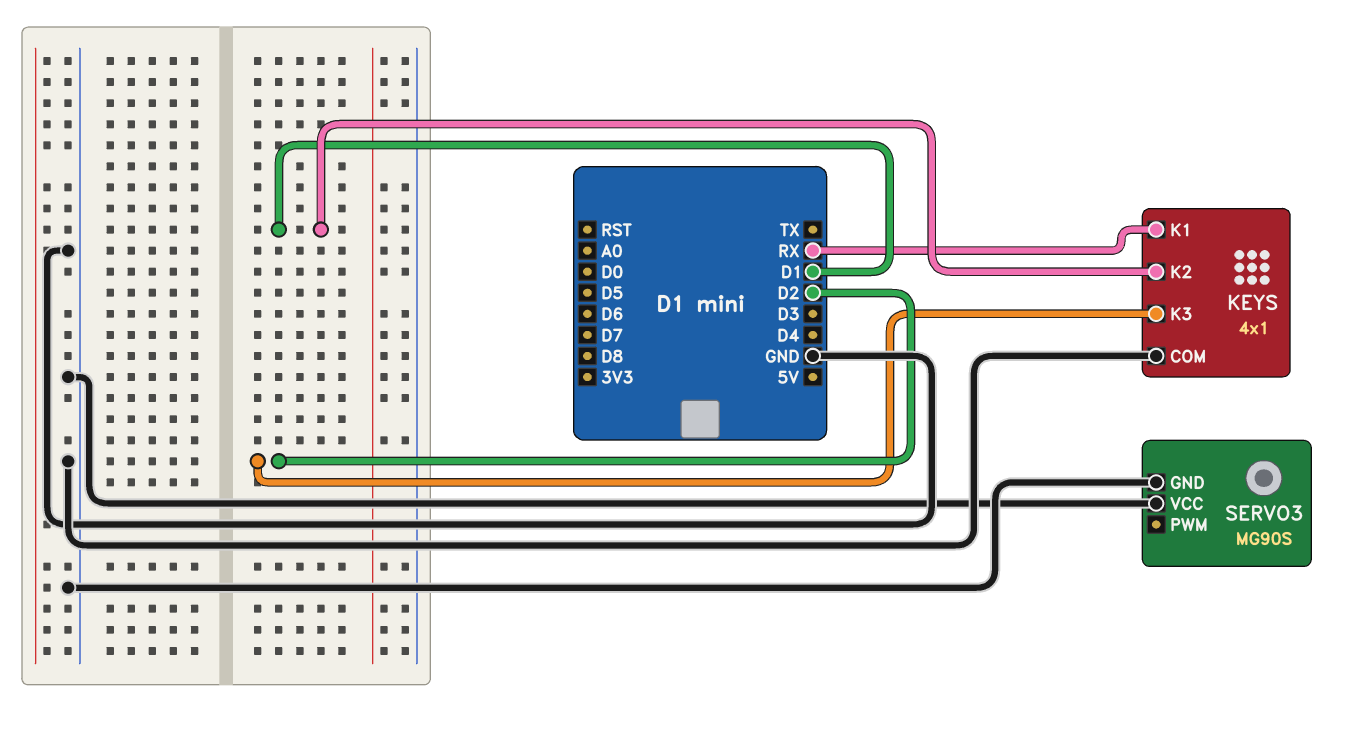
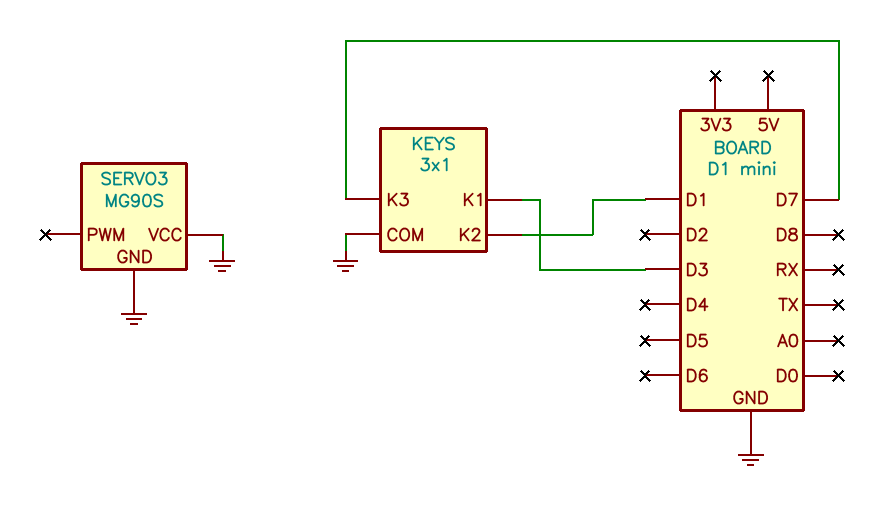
KEYS: 4x1 -> 3x1
KEYS pin K1: RX -> D3
KEYS pin K3: D2 -> D7

